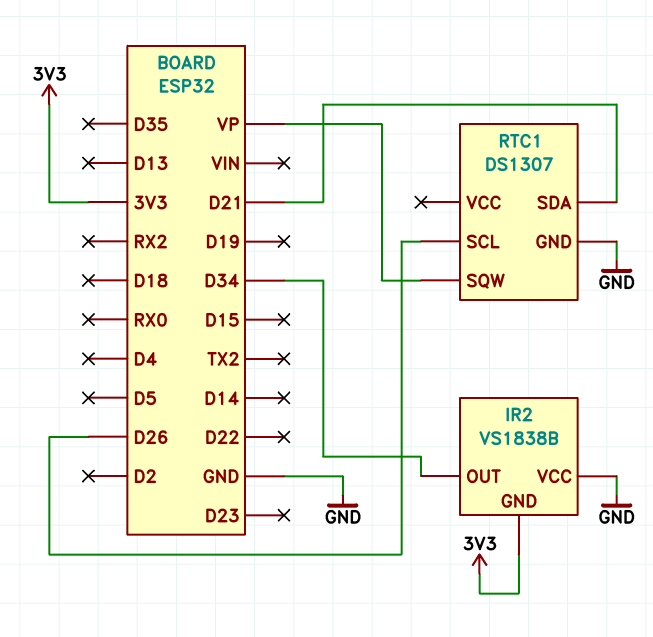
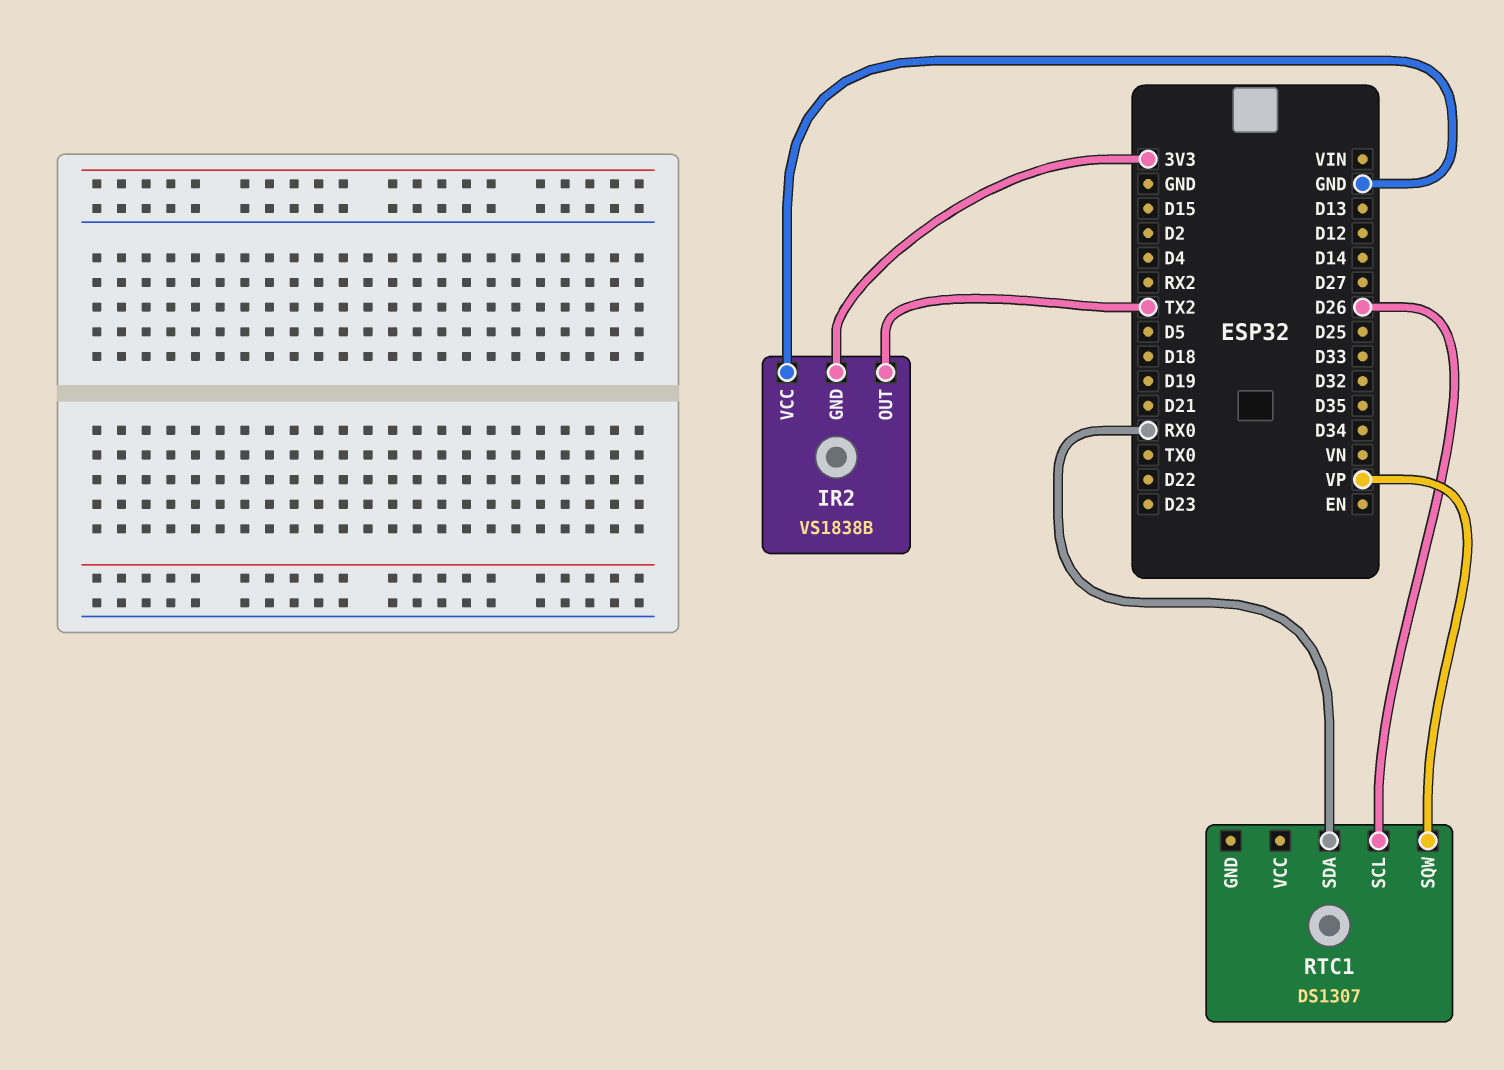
IR2 pin OUT: D34 -> TX2
RTC1 pin GND: GND -> none
RTC1 pin SDA: D21 -> RX0

